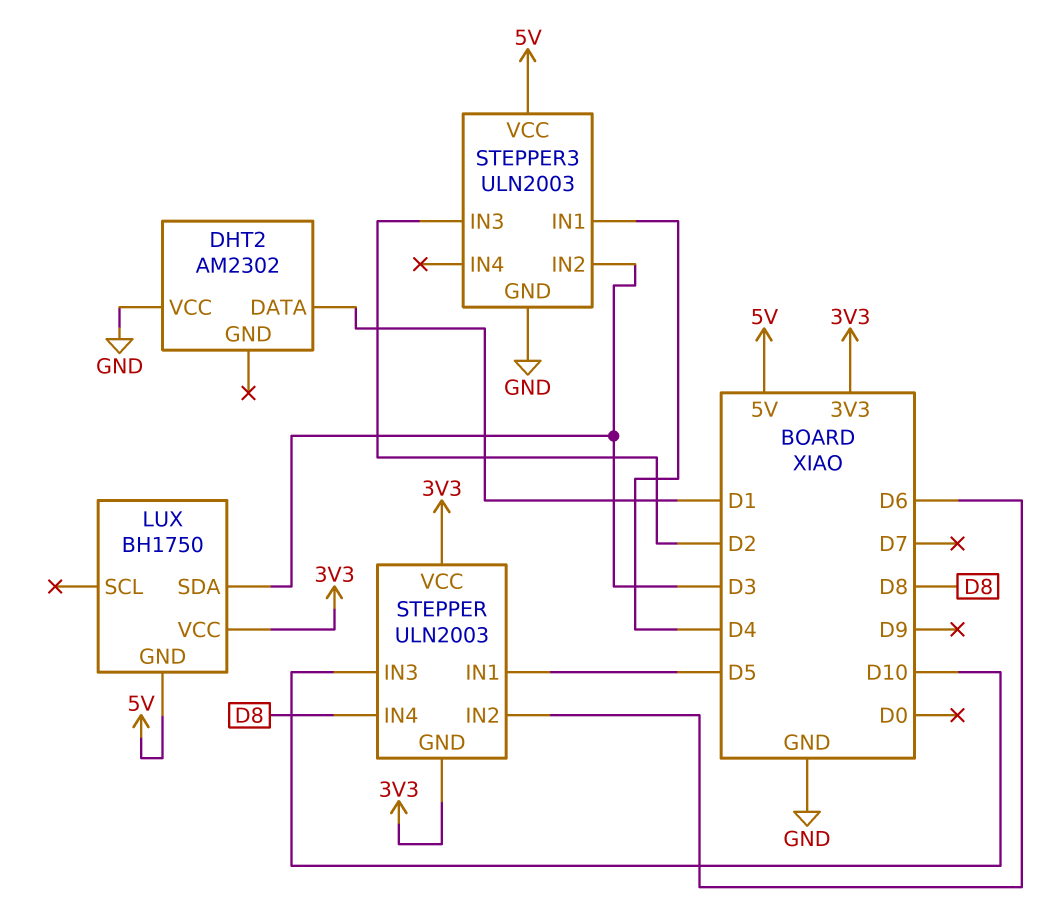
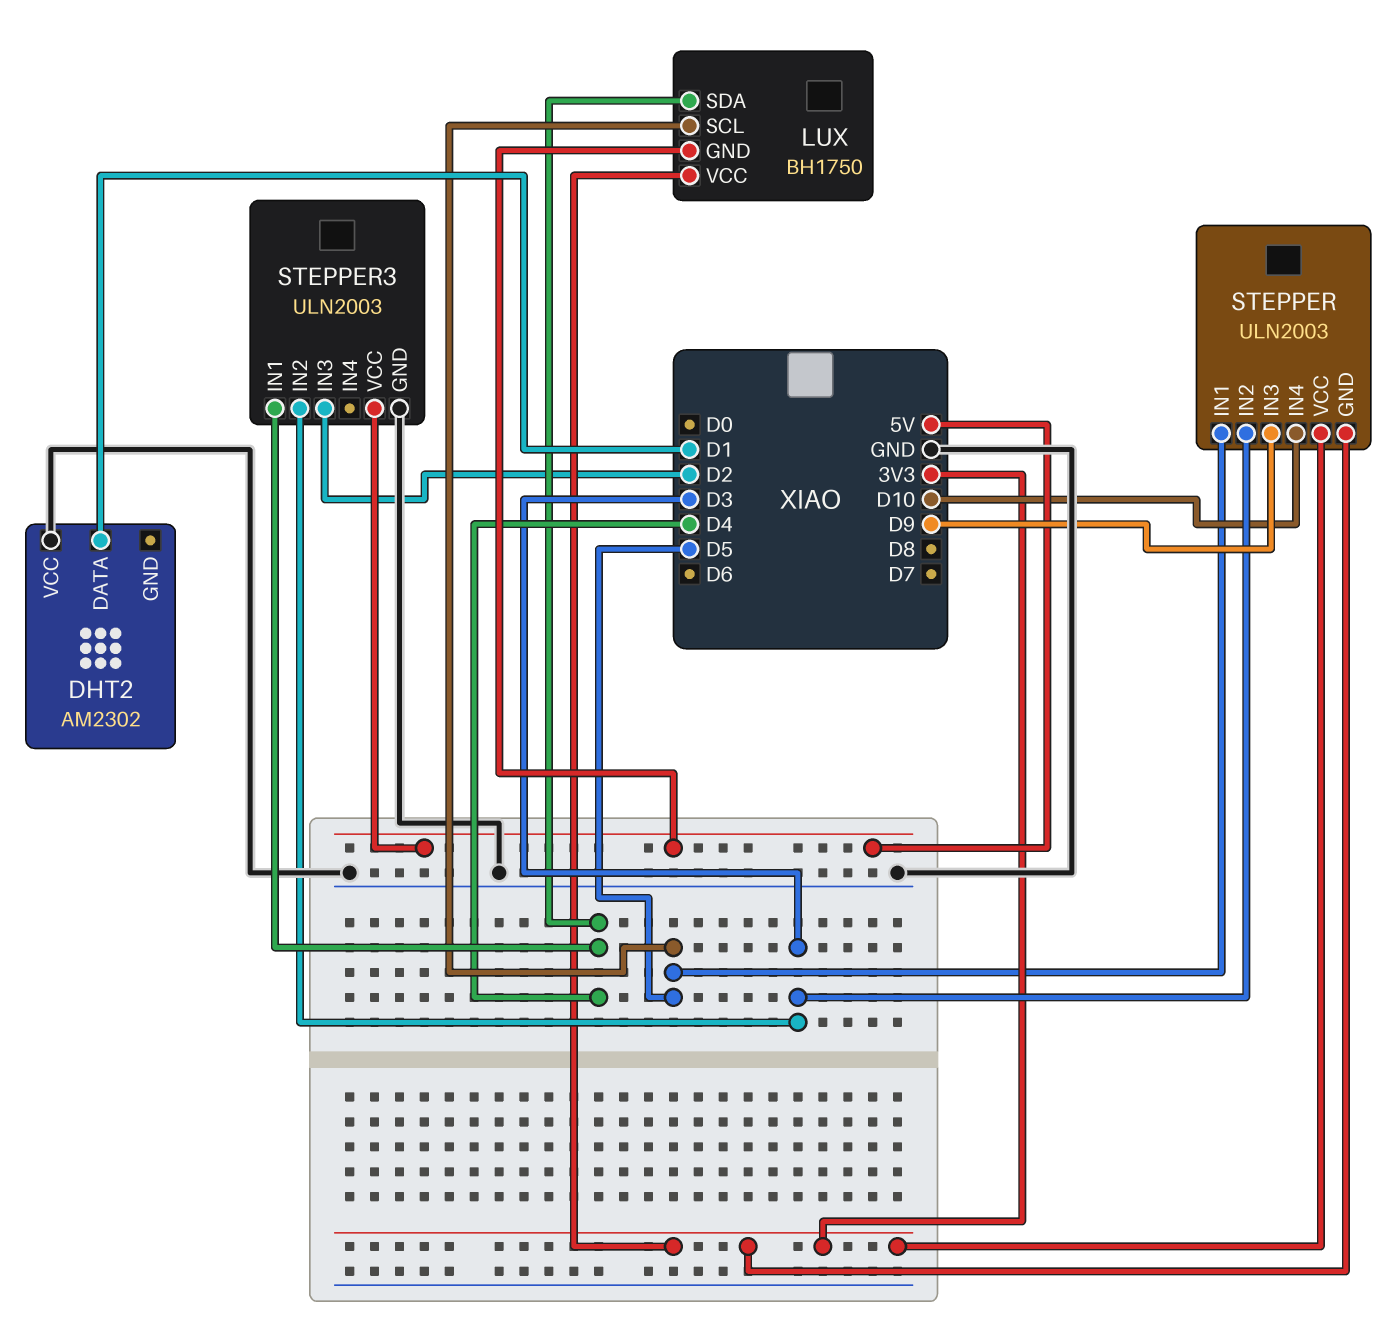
LUX pin SCL: none -> D5
LUX pin SDA: D3 -> D4
STEPPER pin IN2: D6 -> D3
STEPPER pin IN3: D10 -> D9
STEPPER pin IN4: D8 -> D10

